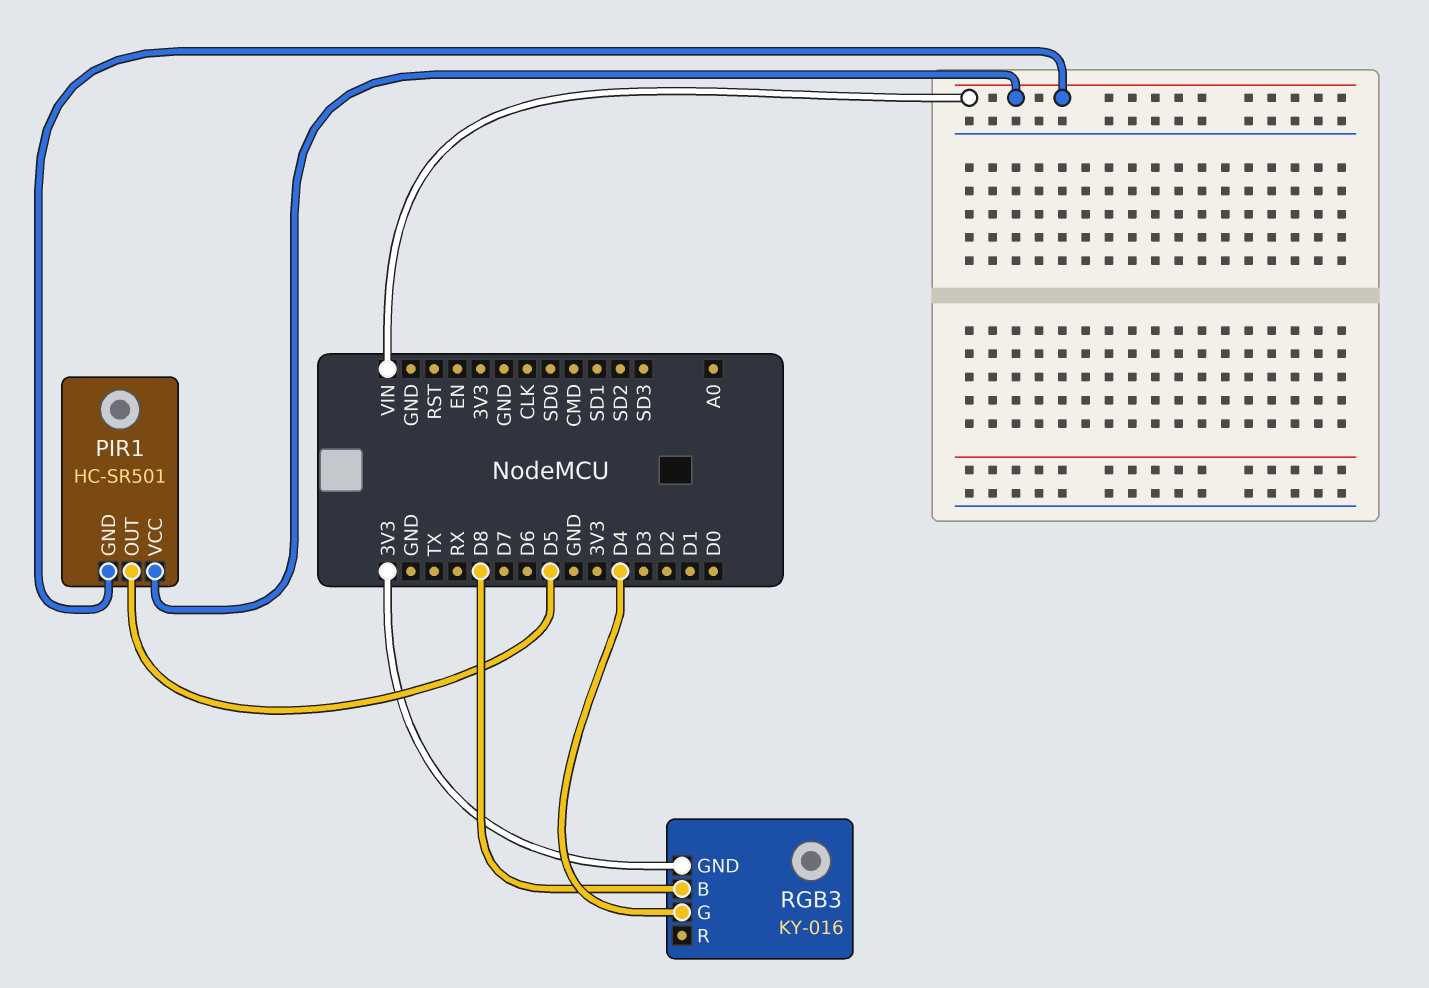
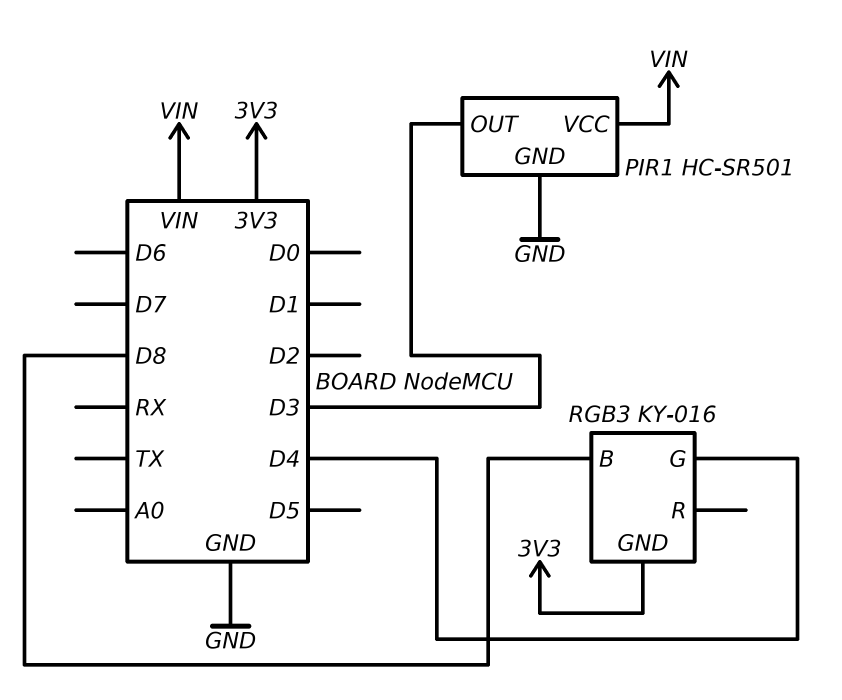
PIR1 pin GND: VIN -> GND
PIR1 pin OUT: D5 -> D3

